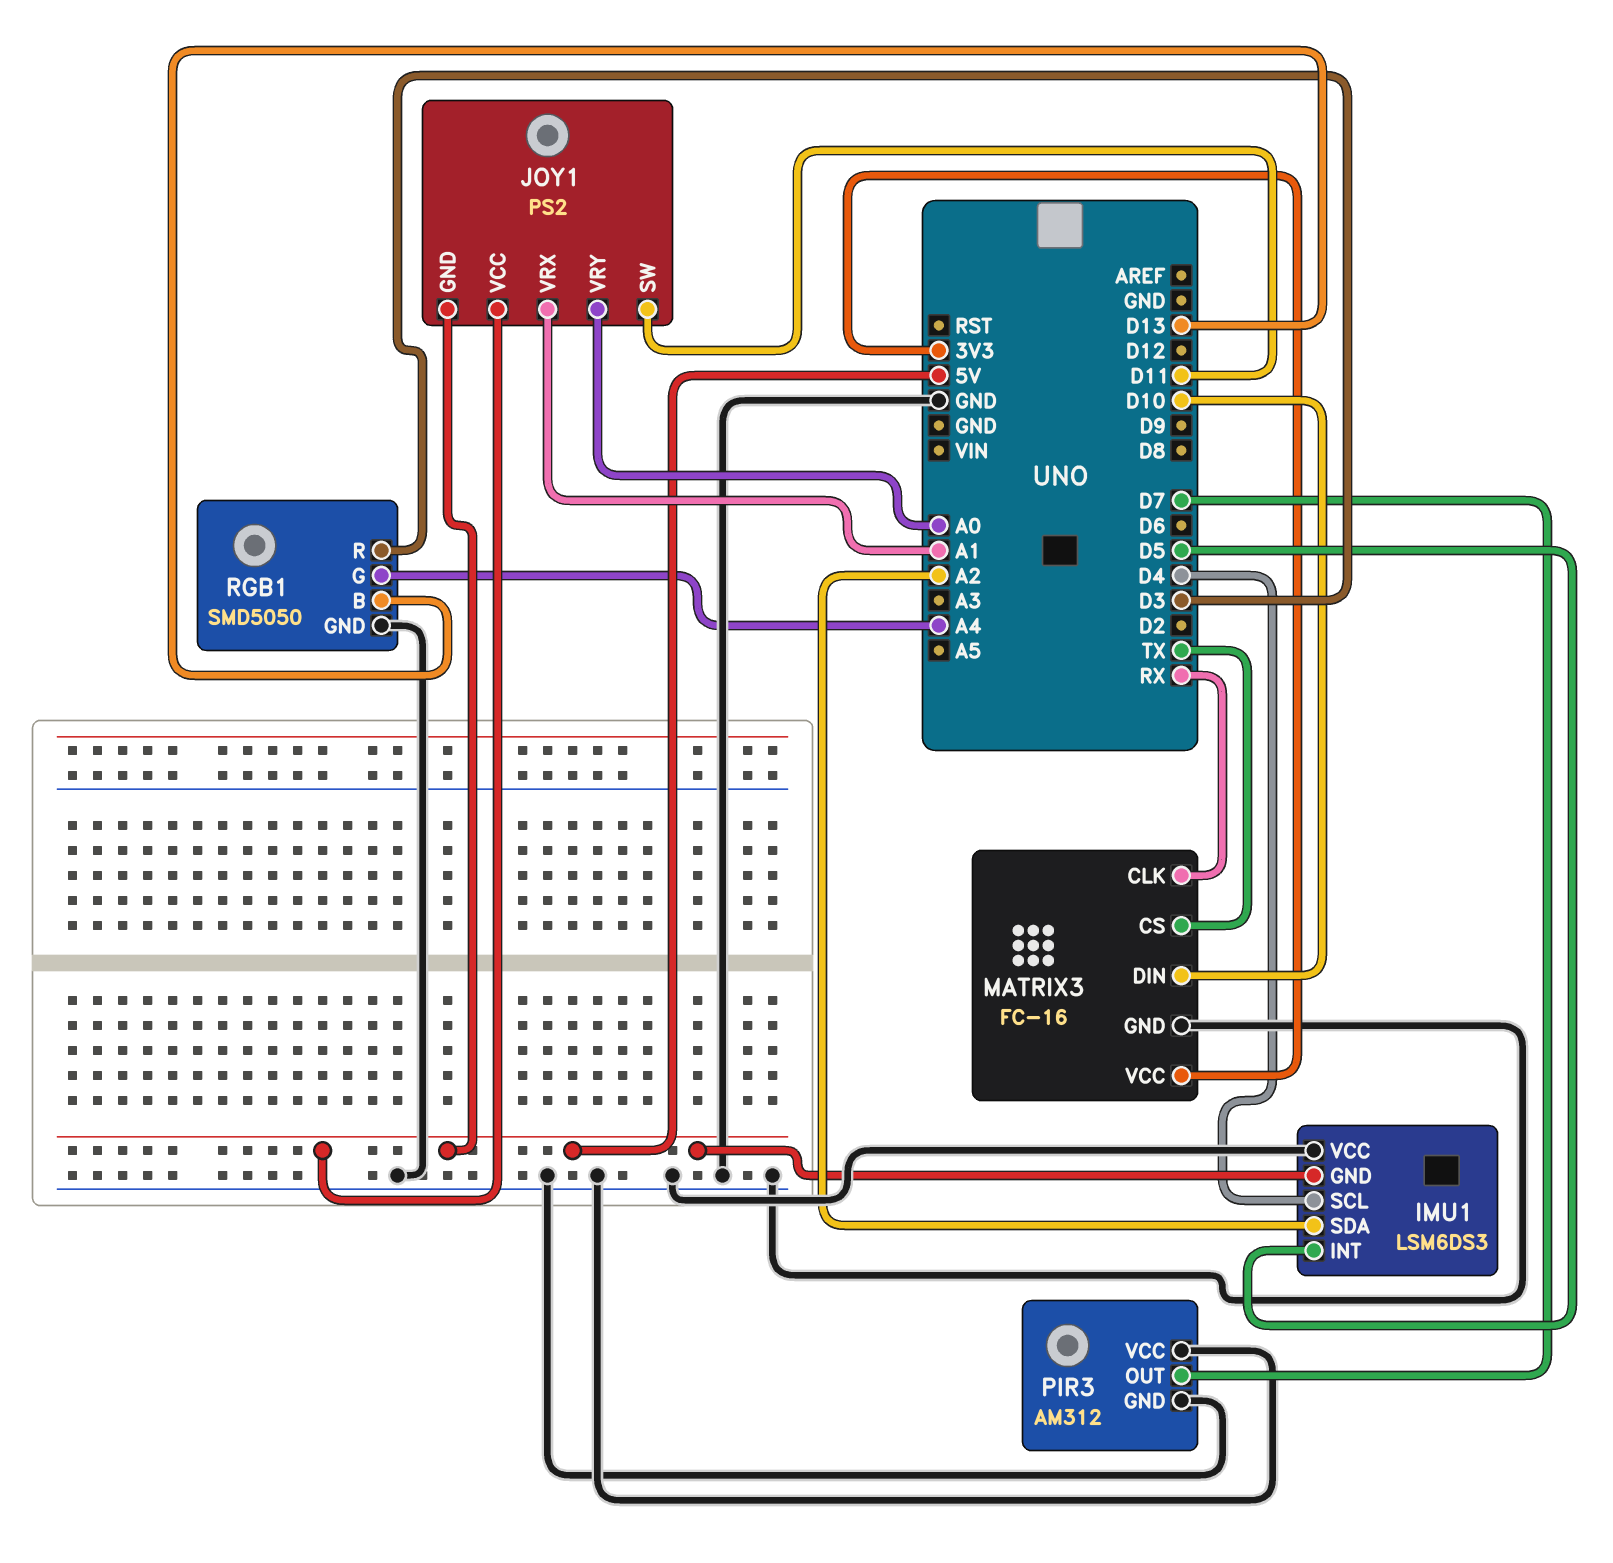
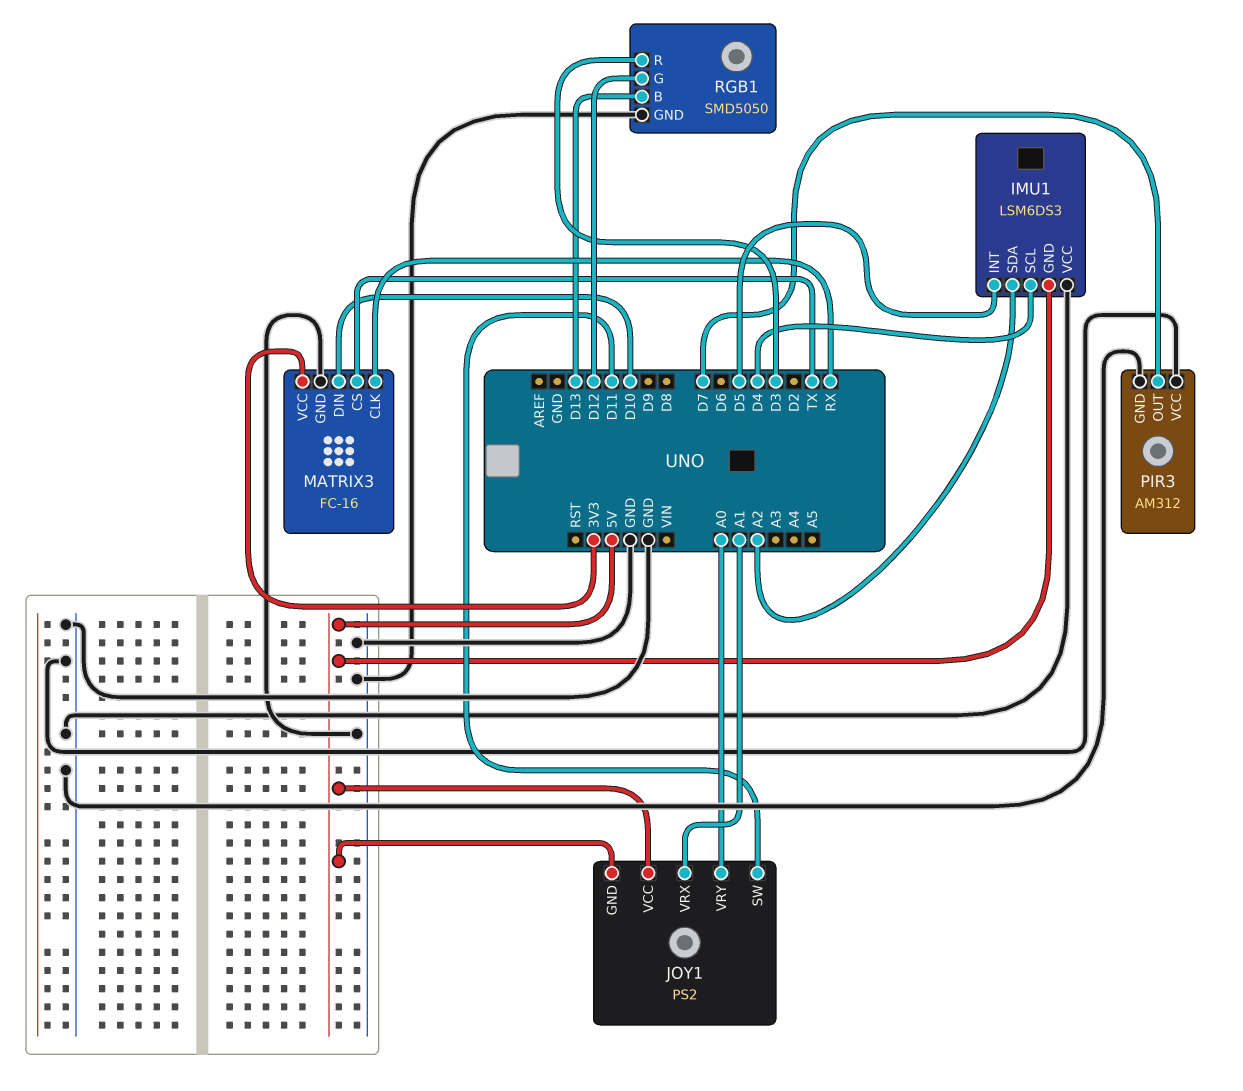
RGB1 pin G: A4 -> D12

